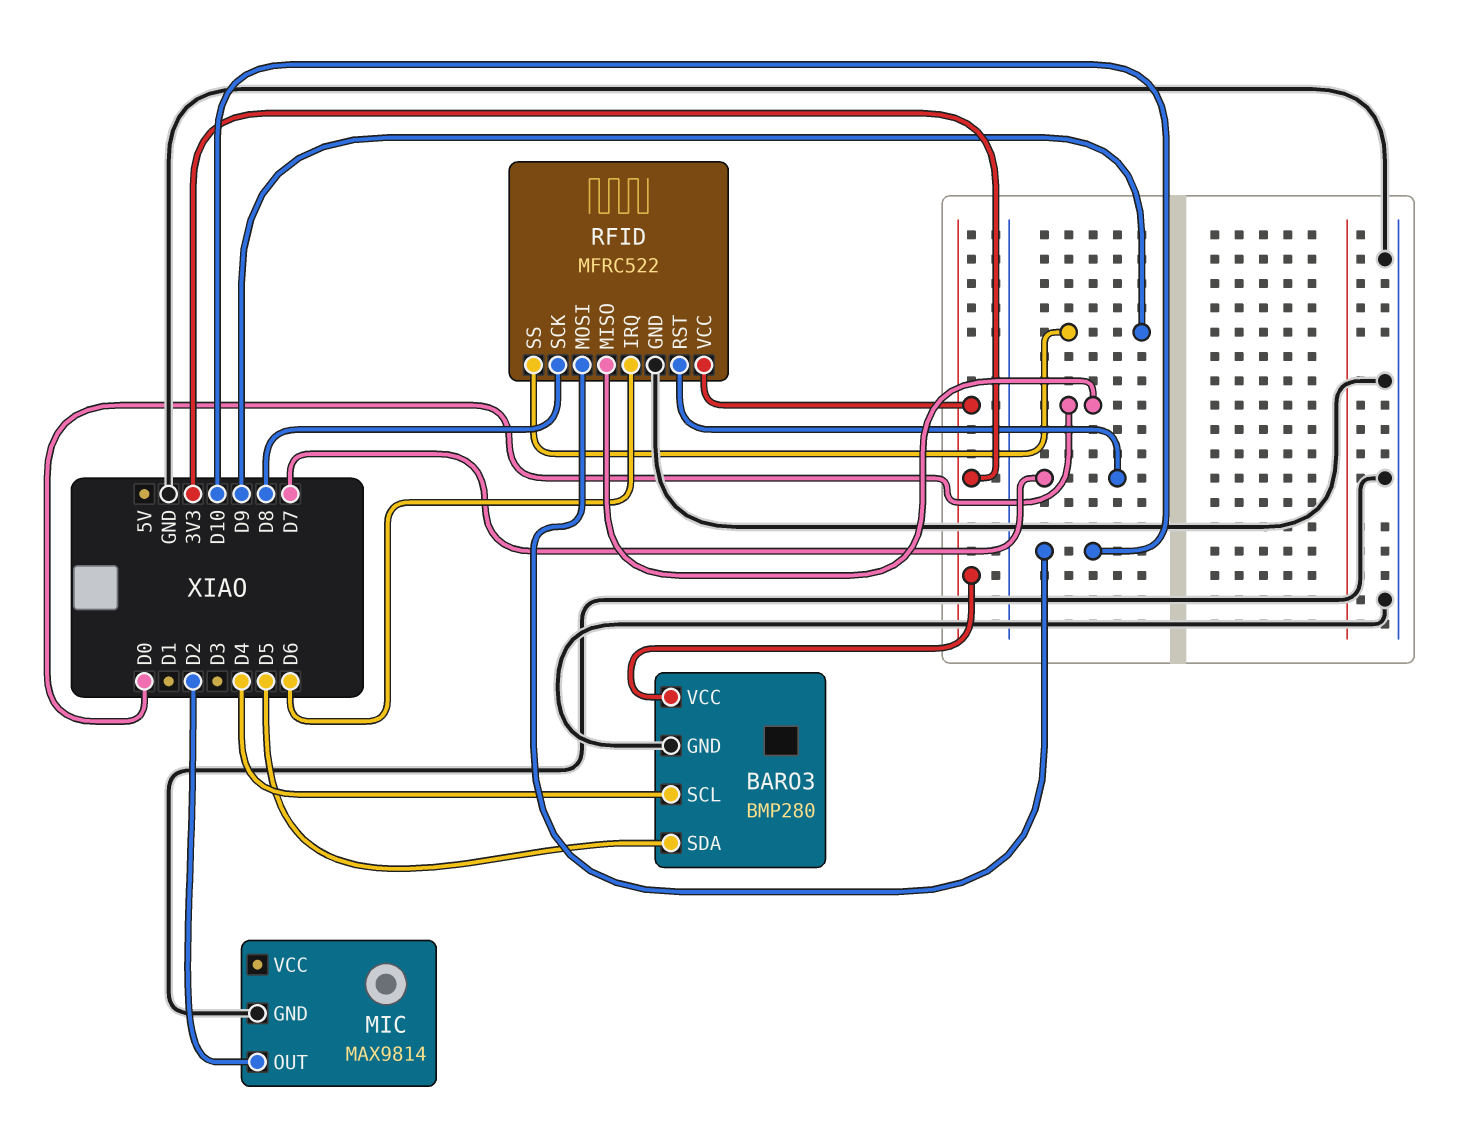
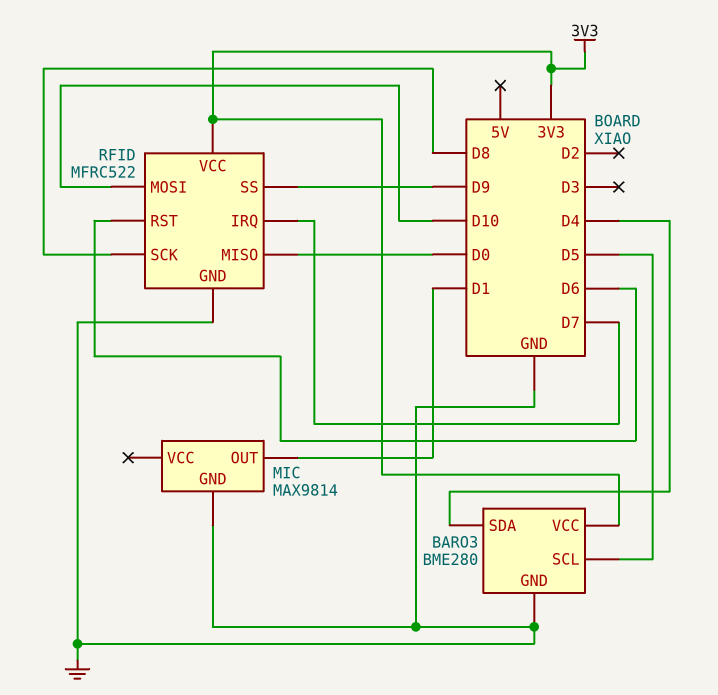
BARO3: BMP280 -> BME280
BARO3 pin SCL: D4 -> D5
BARO3 pin SDA: D5 -> D4
MIC pin OUT: D2 -> D1
RFID pin IRQ: D6 -> D7
RFID pin RST: D7 -> D6

